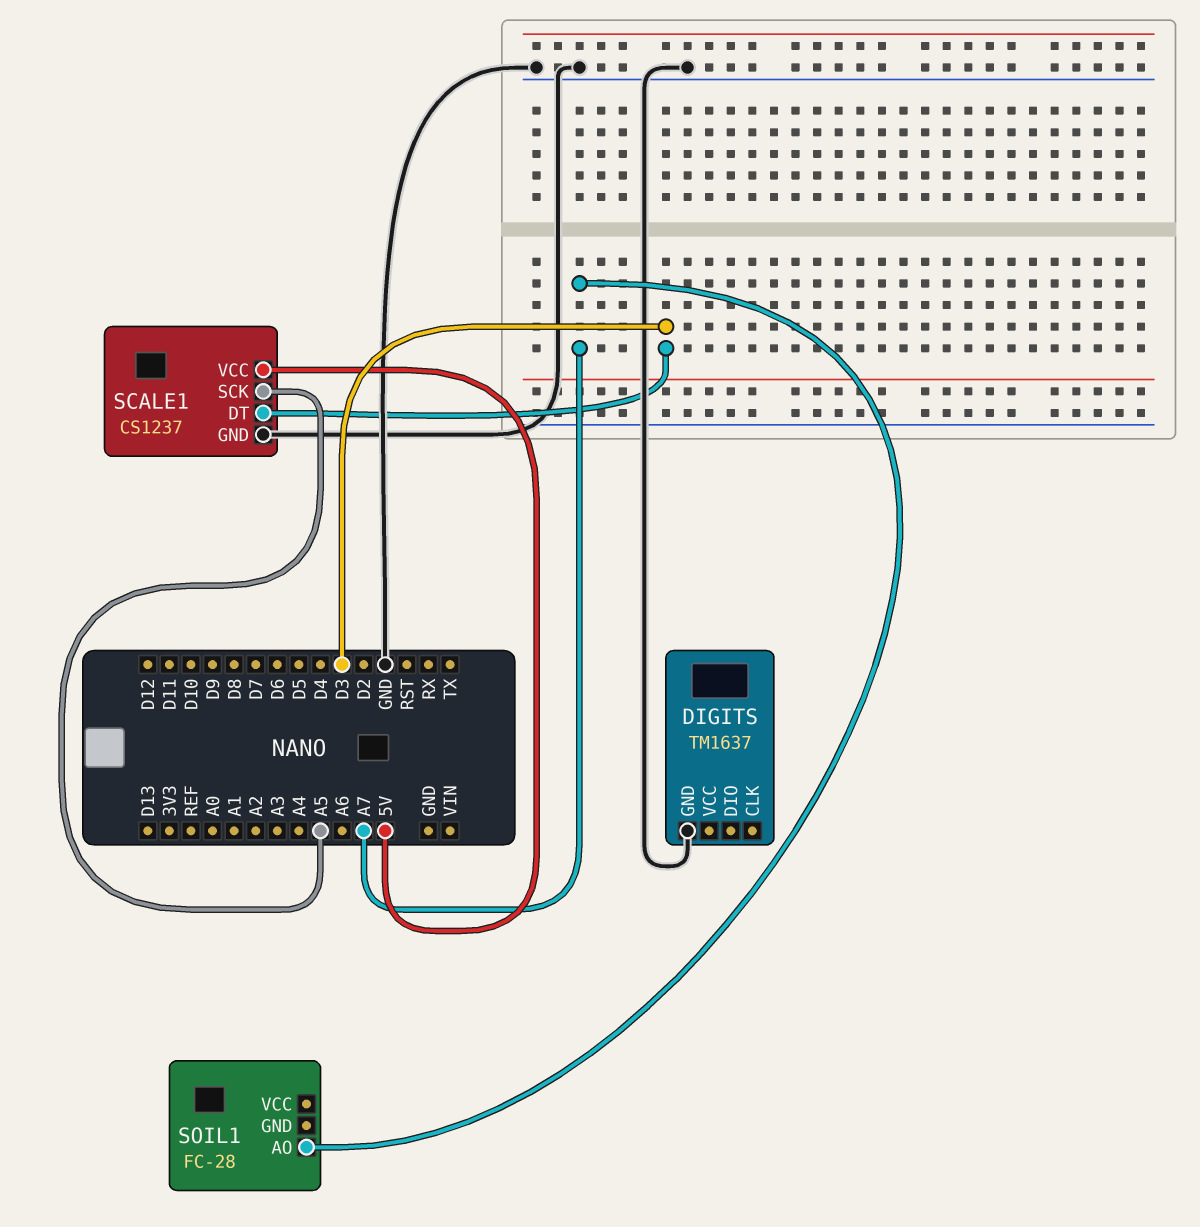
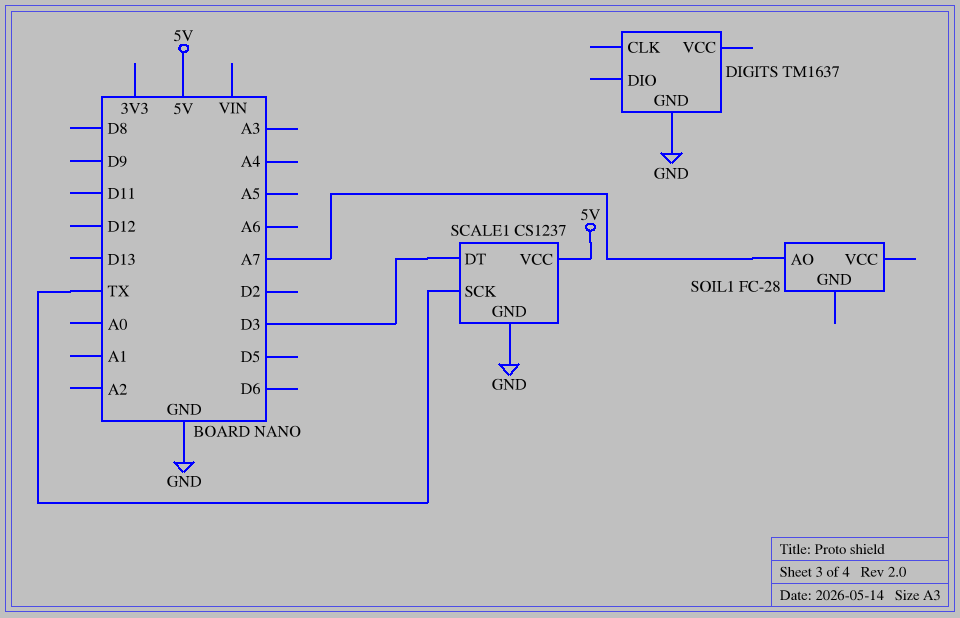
SCALE1 pin SCK: A5 -> TX

